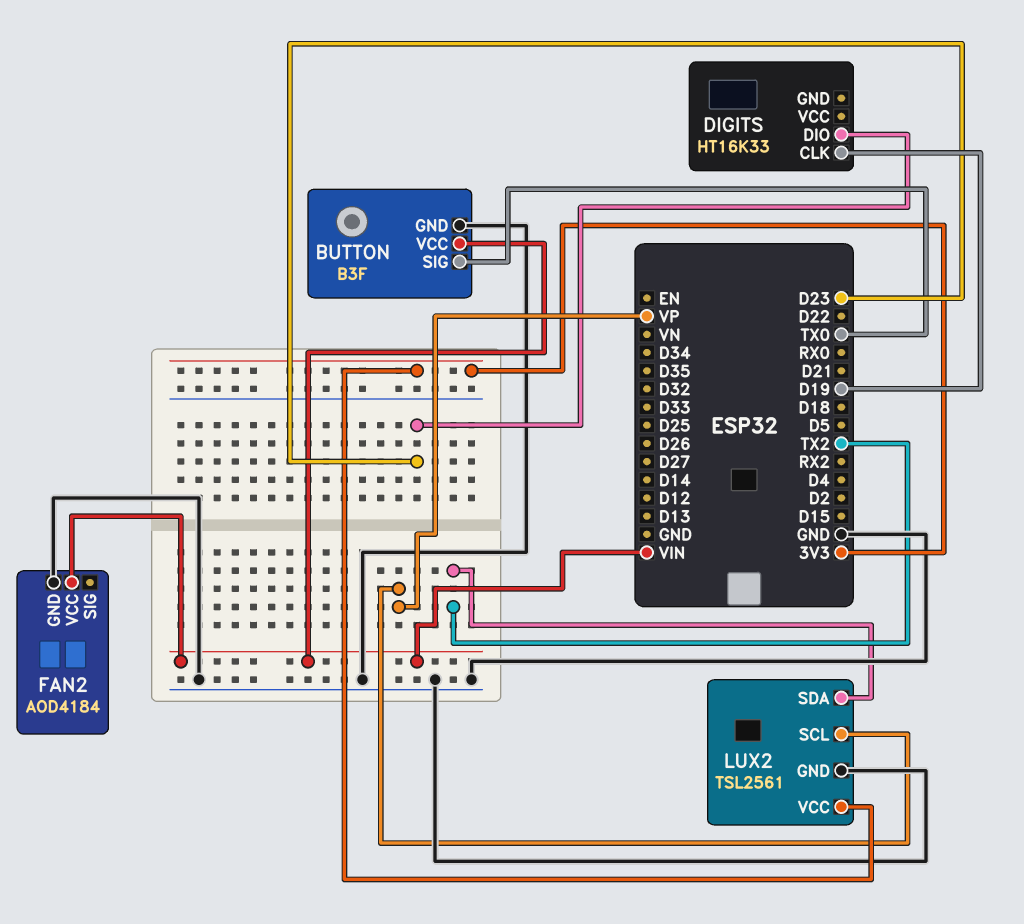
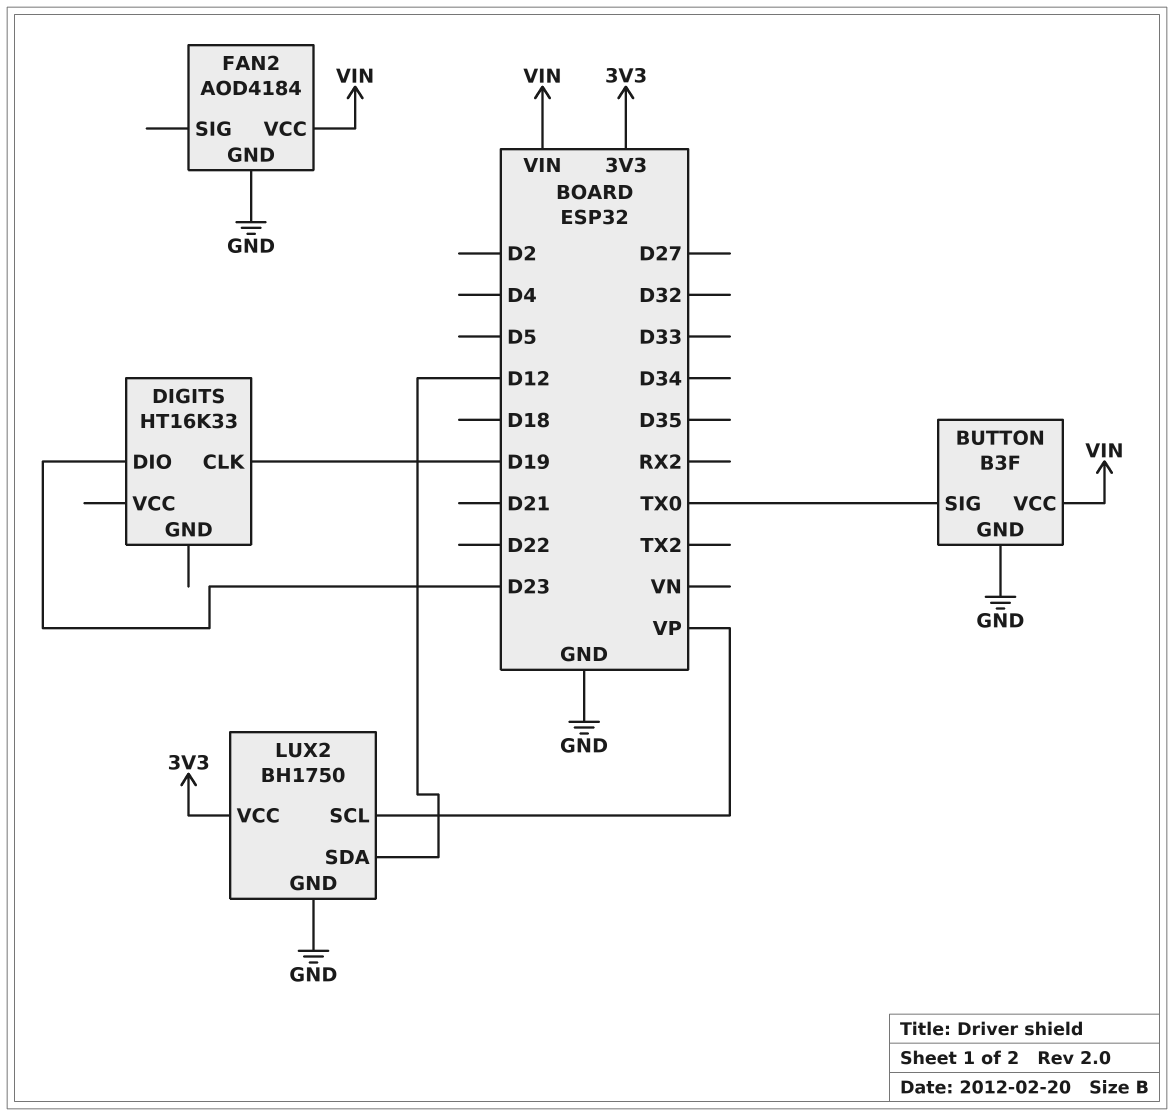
LUX2: TSL2561 -> BH1750
LUX2 pin SDA: TX2 -> D12

